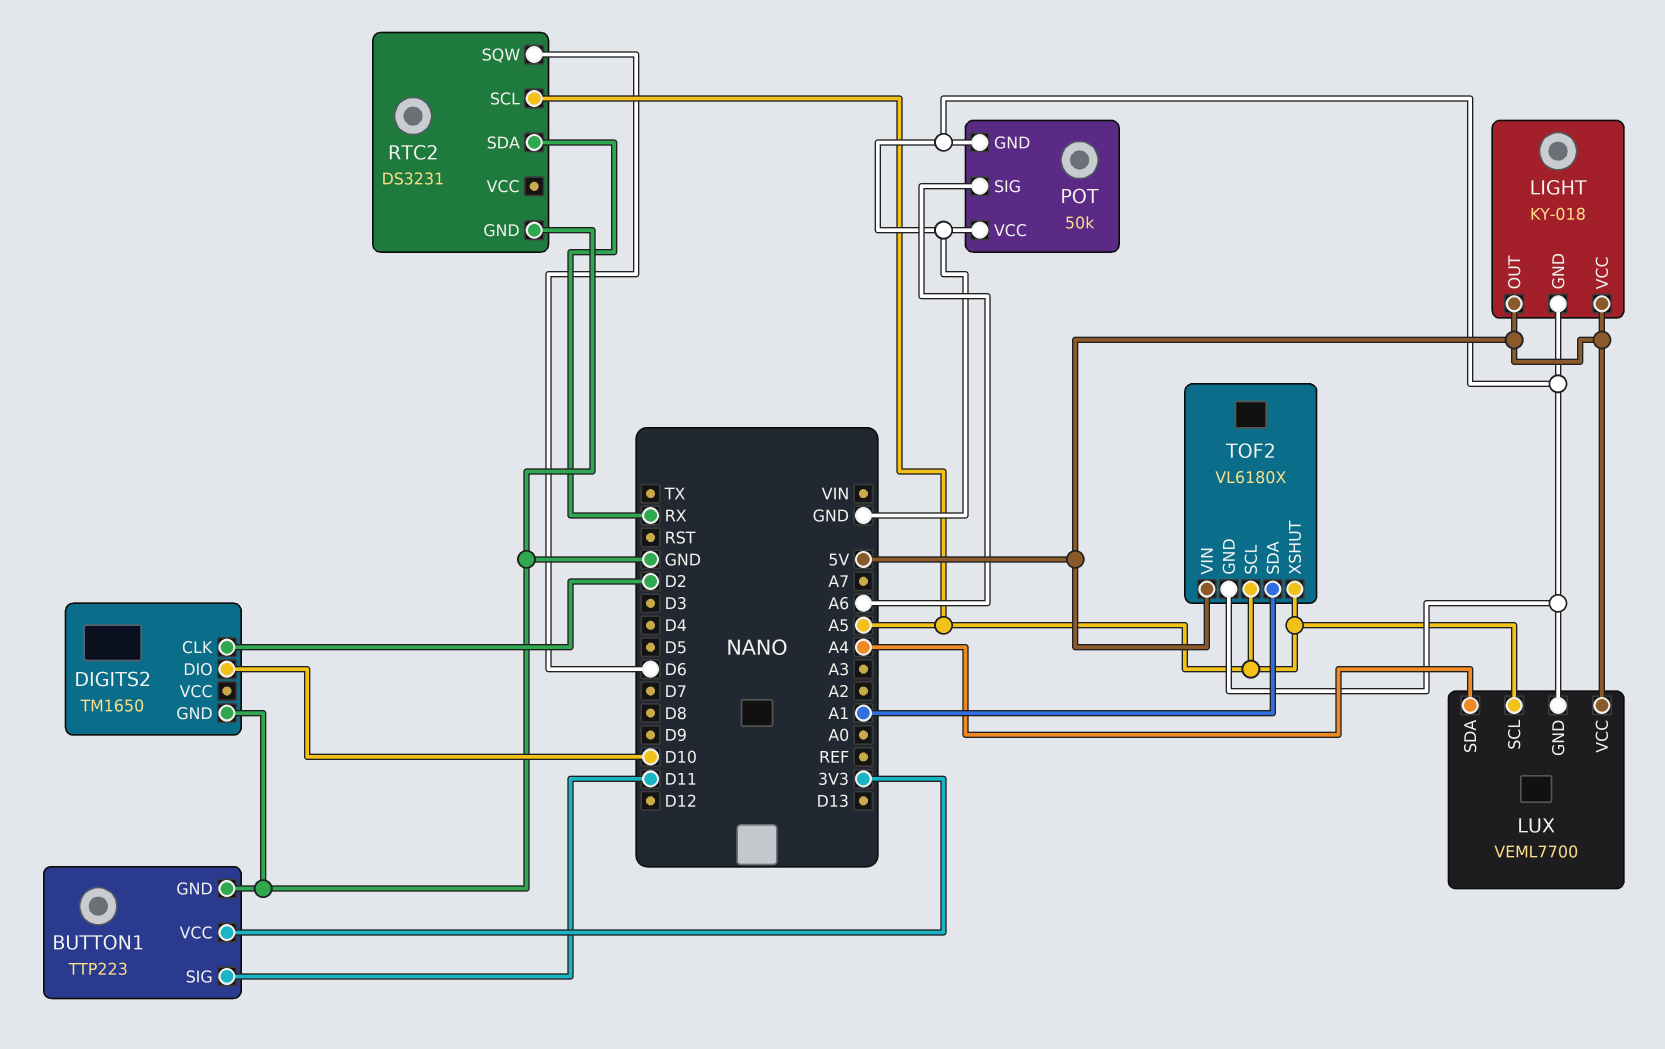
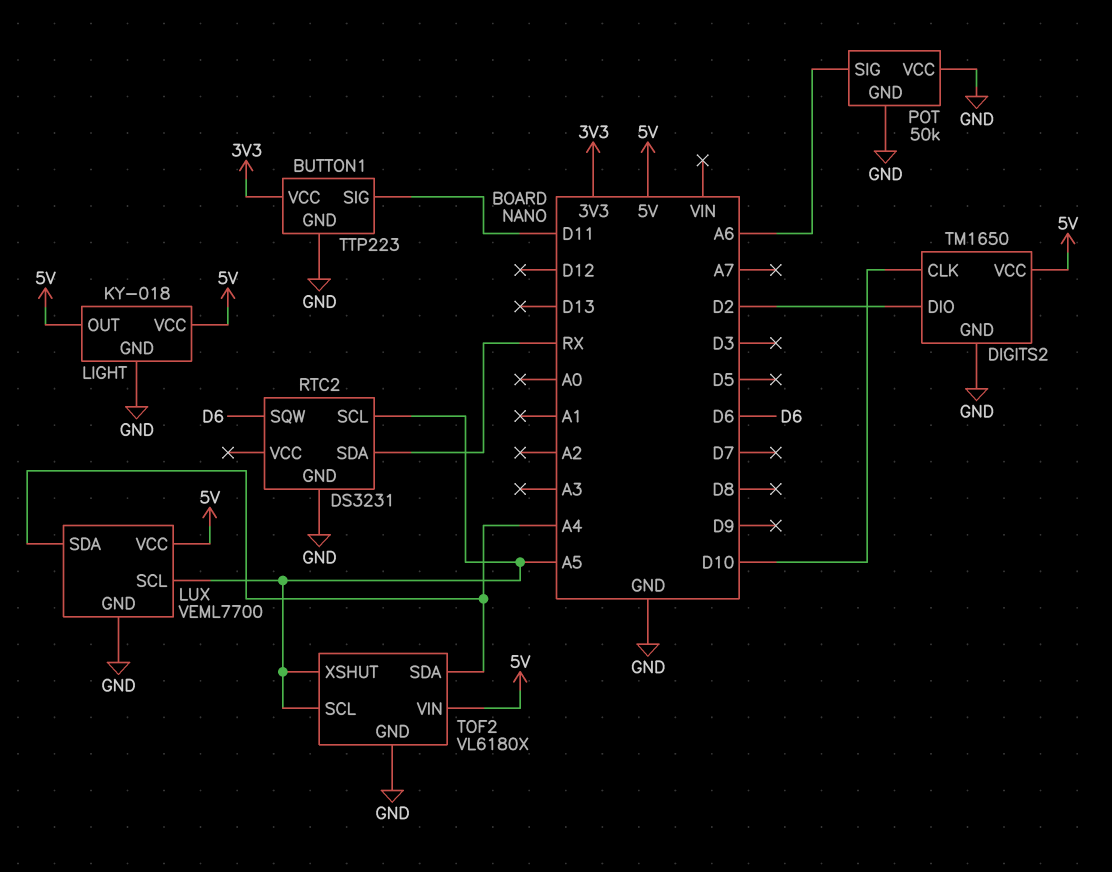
DIGITS2 pin CLK: D2 -> D10
DIGITS2 pin DIO: D10 -> D2
DIGITS2 pin VCC: none -> 5V
TOF2 pin SDA: A1 -> A4

